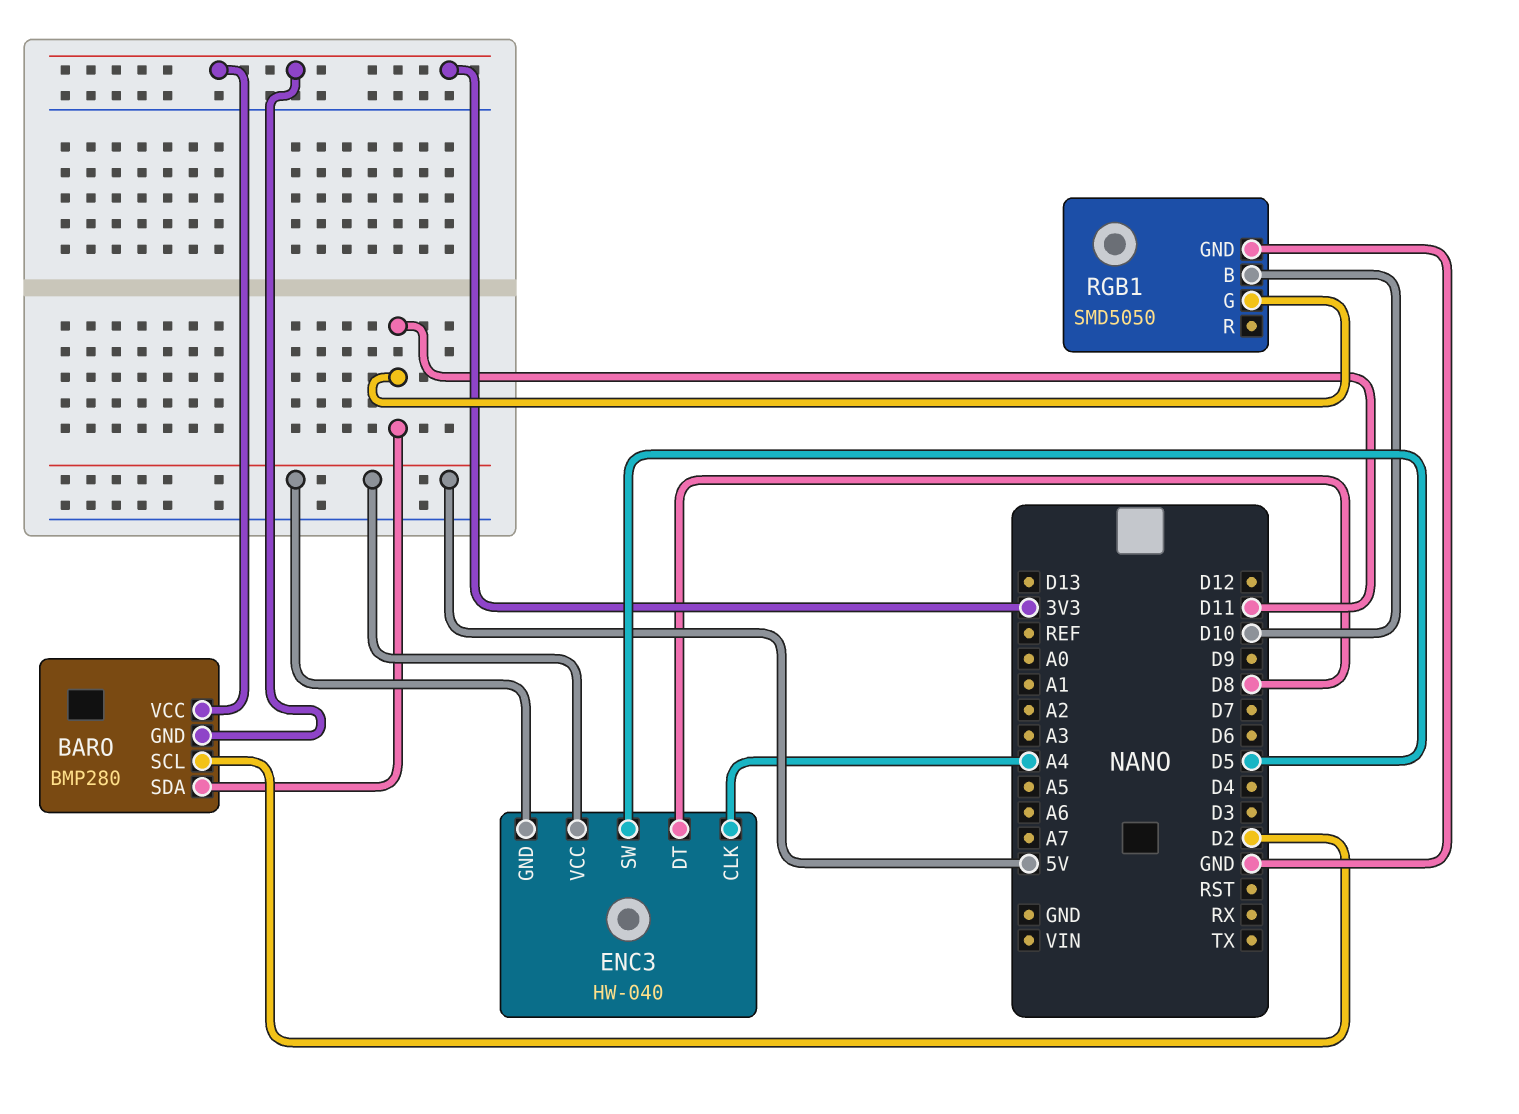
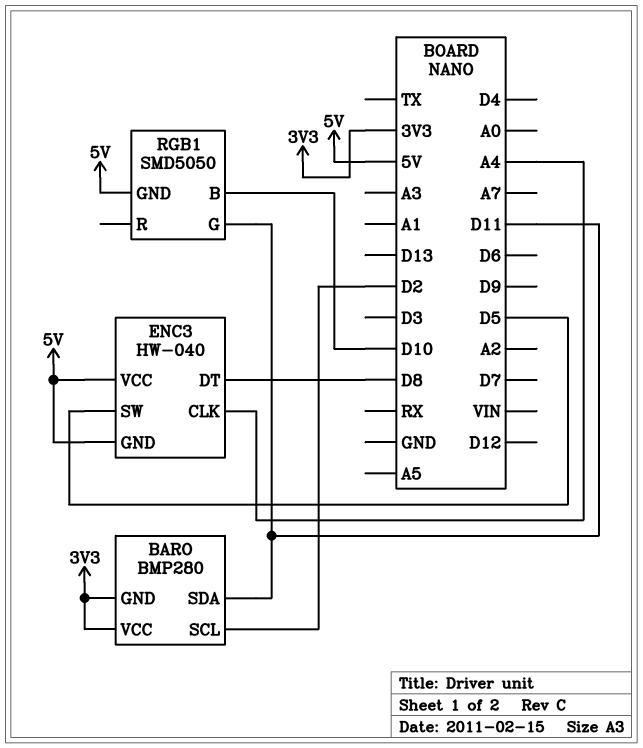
RGB1 pin GND: GND -> 5V

